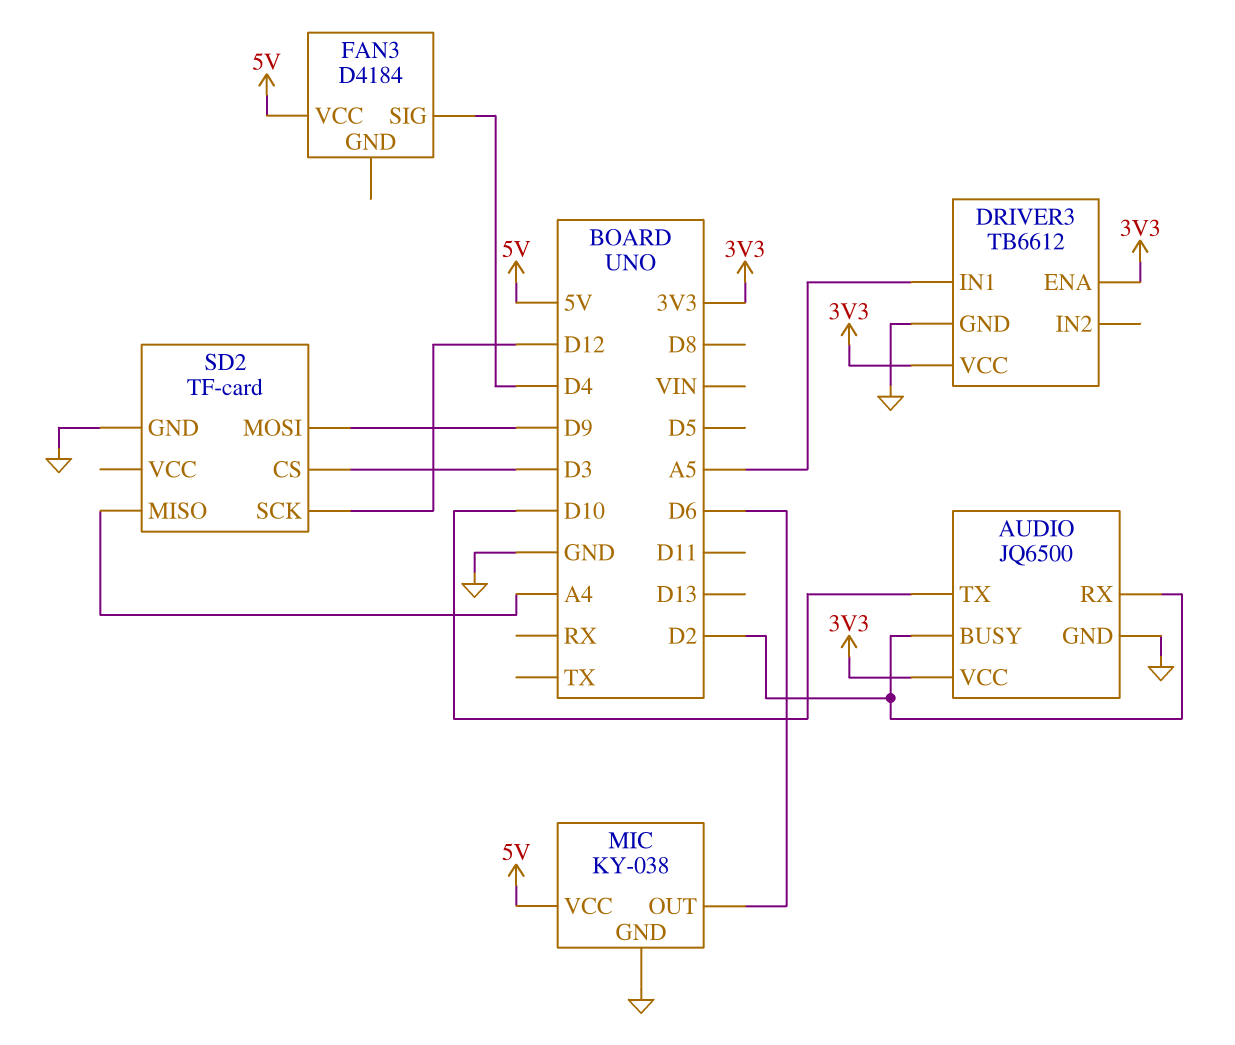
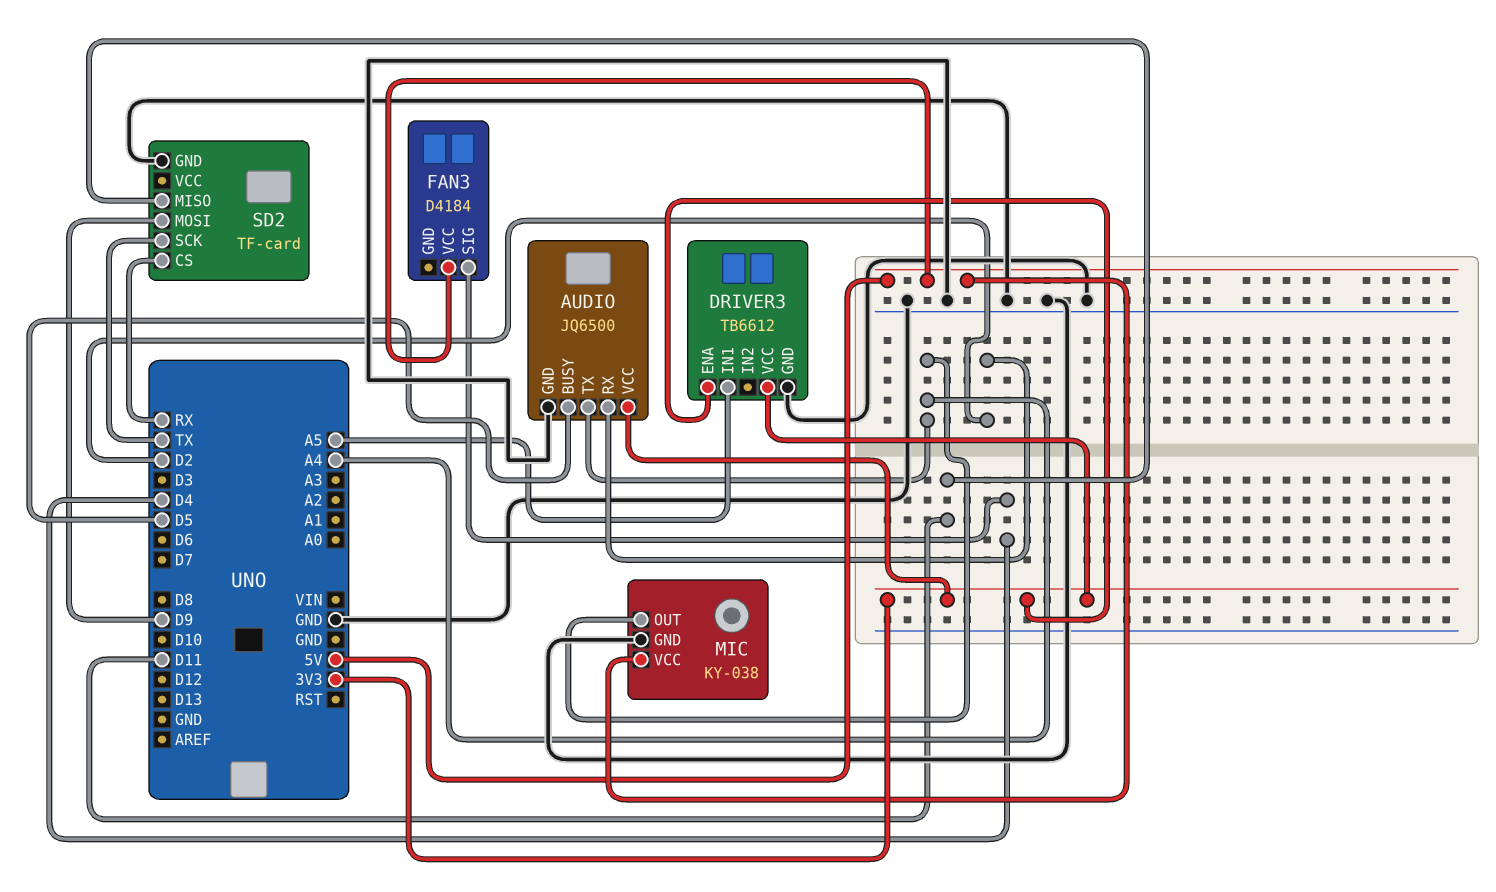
AUDIO pin BUSY: D2 -> D5
AUDIO pin TX: D10 -> A4
MIC pin OUT: D6 -> A4
SD2 pin CS: D3 -> RX
SD2 pin MISO: A4 -> D11
SD2 pin SCK: D12 -> TX

